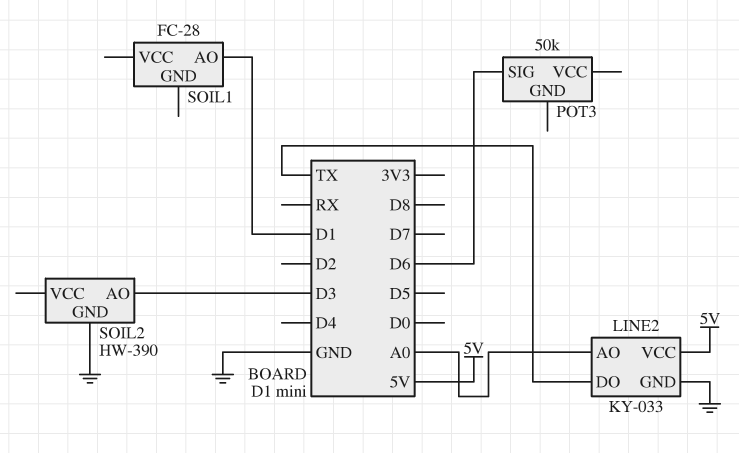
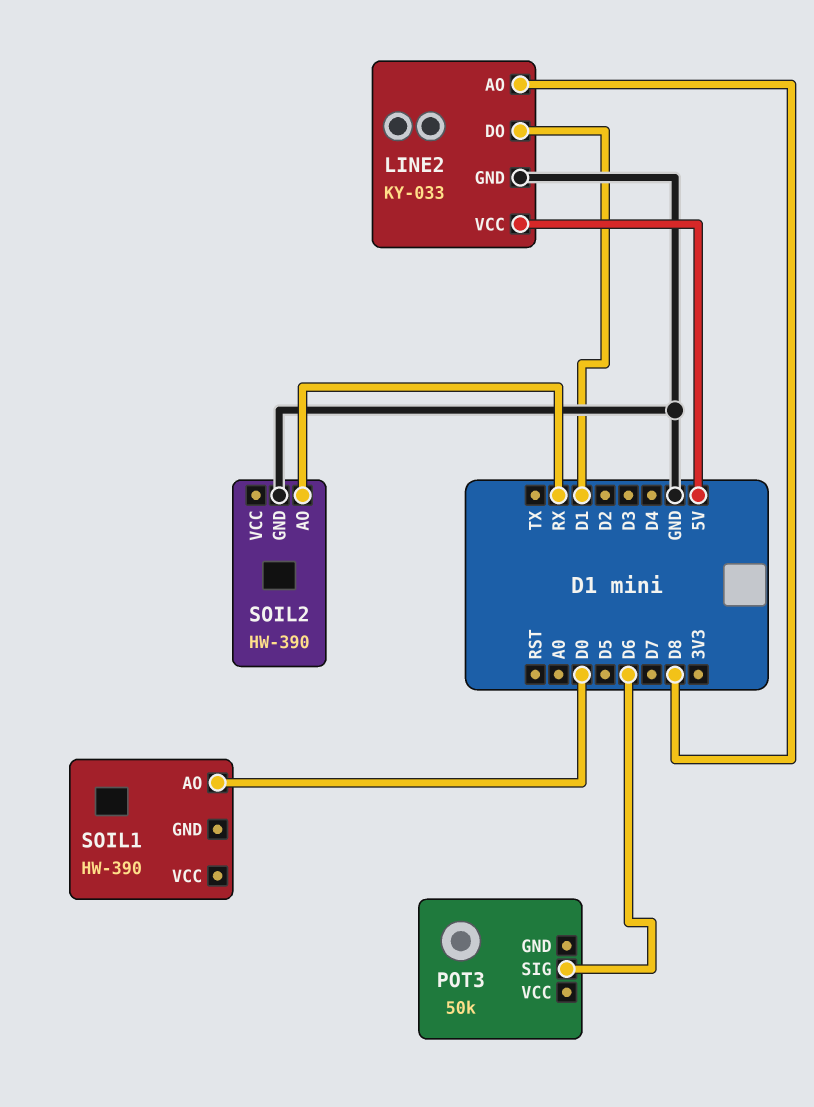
LINE2 pin AO: A0 -> D8
LINE2 pin DO: TX -> D1
SOIL1: FC-28 -> HW-390
SOIL1 pin AO: D1 -> D0
SOIL2 pin AO: D3 -> RX

